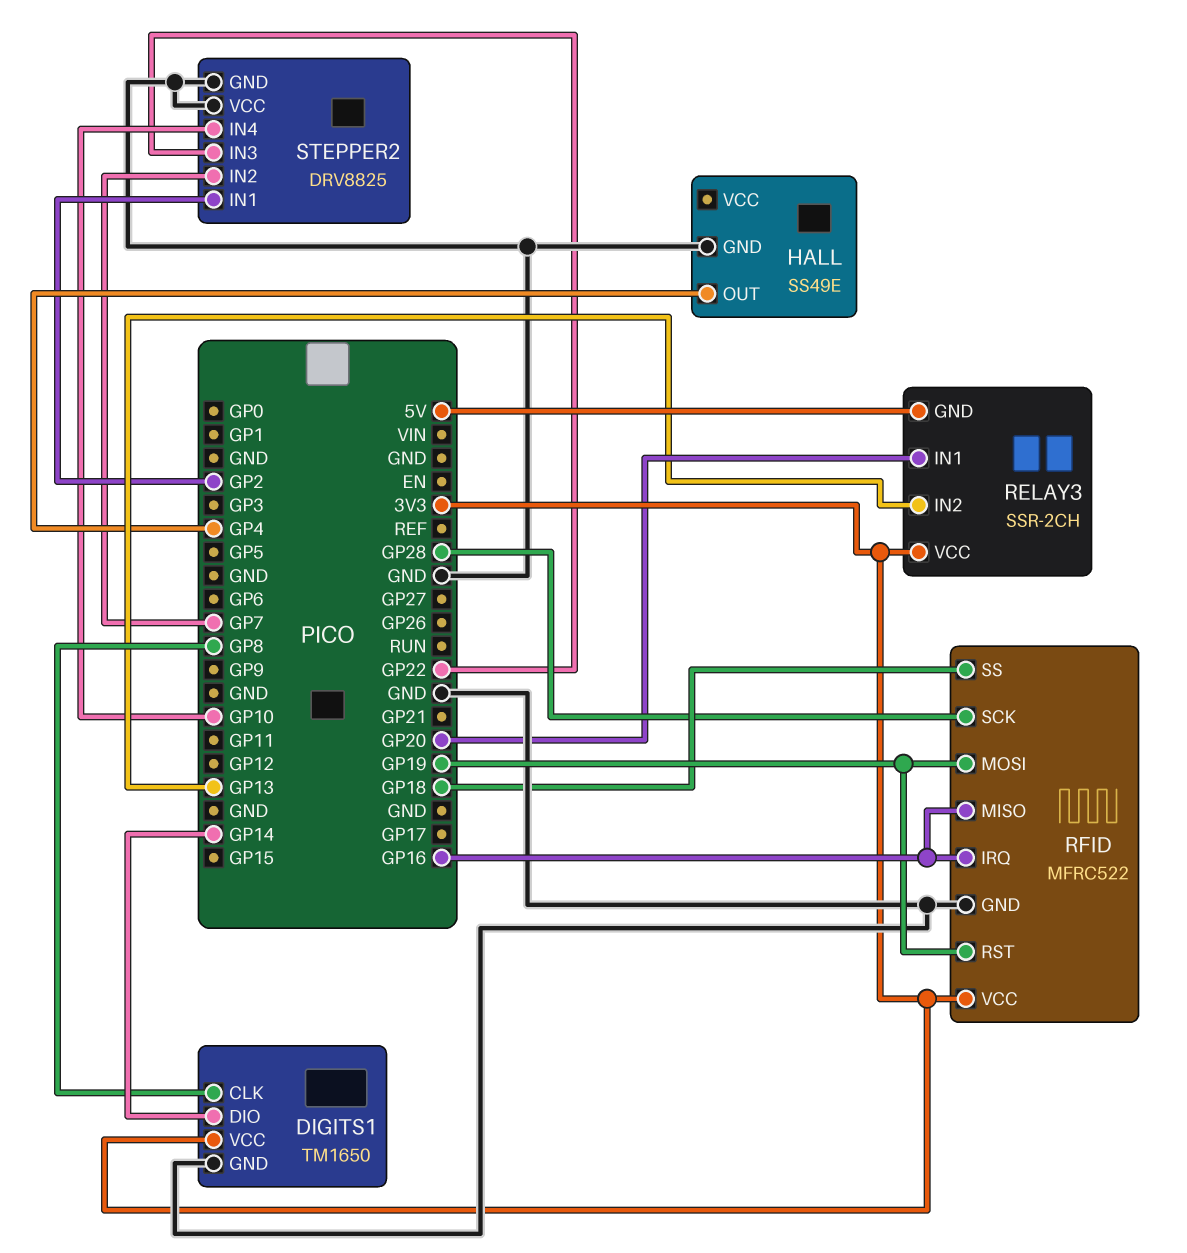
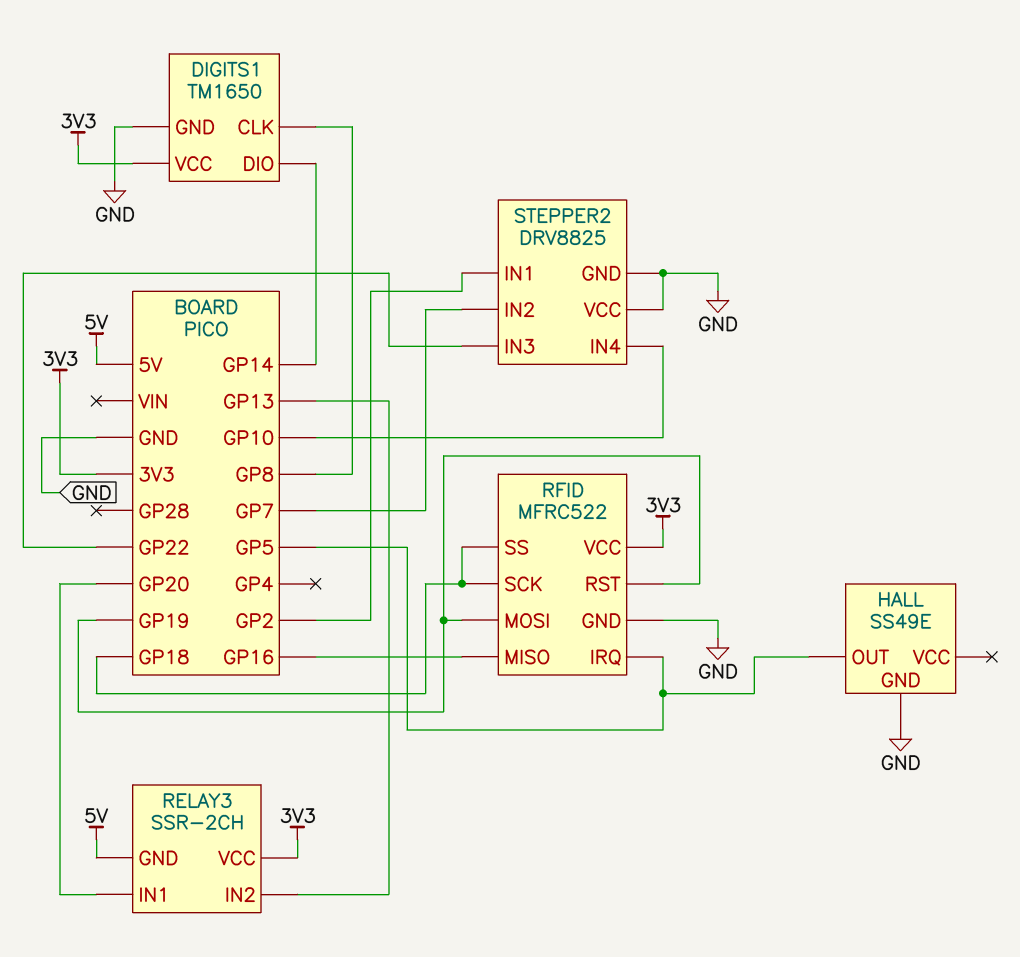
HALL pin OUT: GP4 -> GP5
RFID pin IRQ: GP16 -> GP5
RFID pin SCK: GP28 -> GP18

